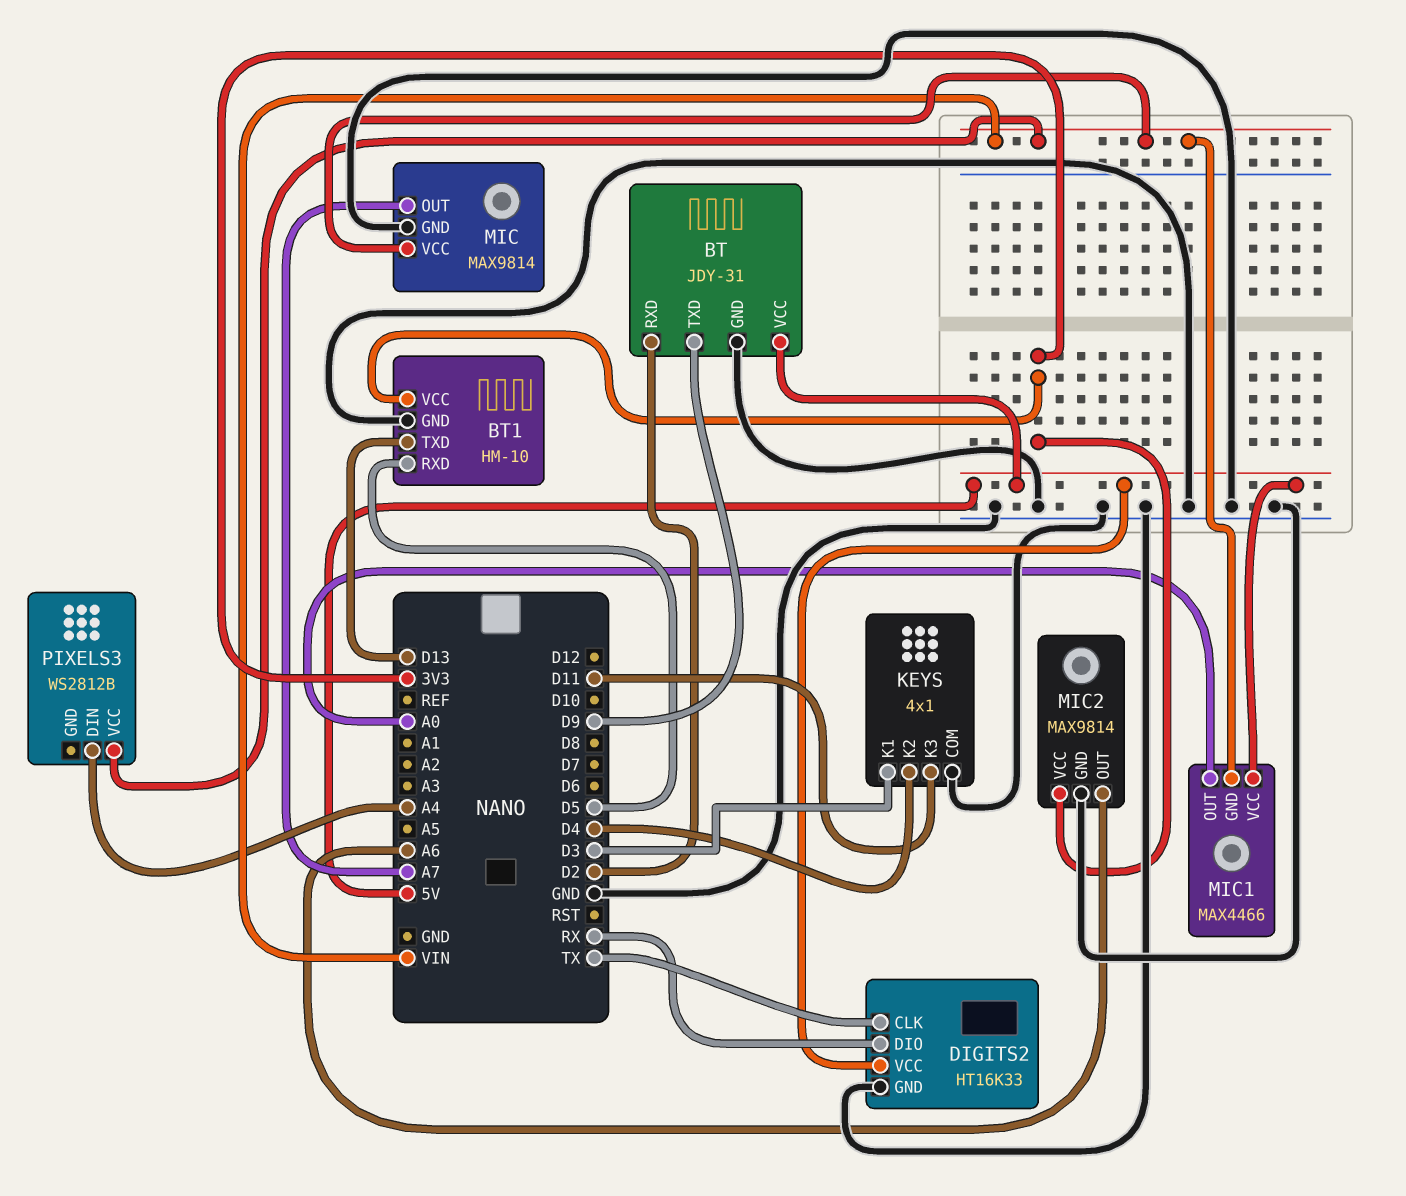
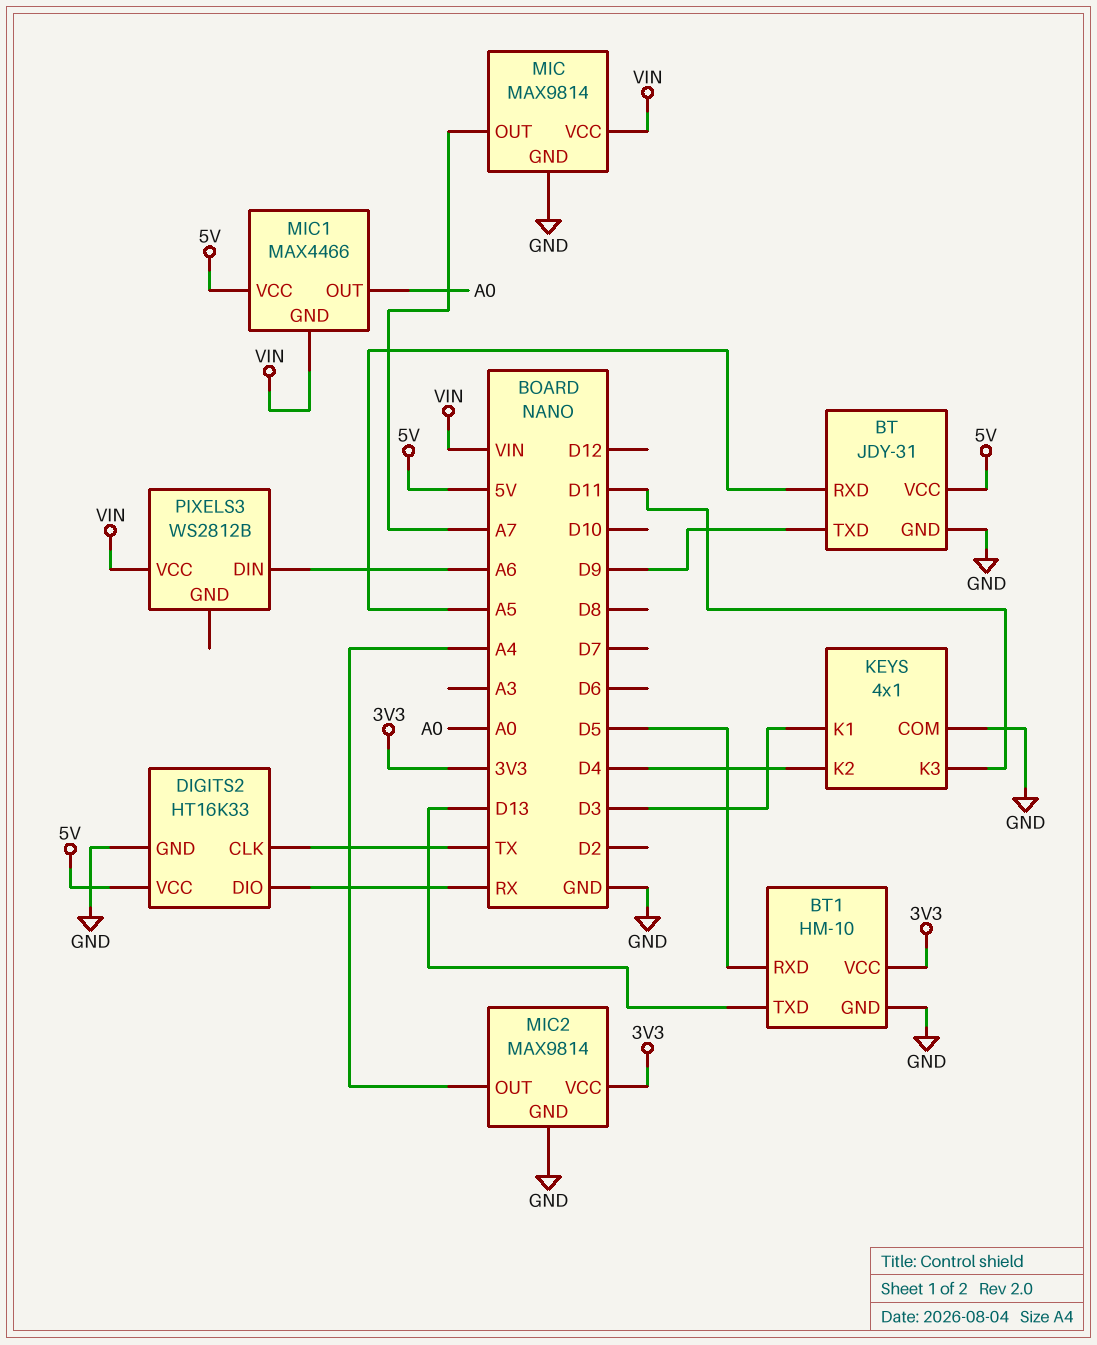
BT pin RXD: D2 -> A5
MIC2 pin OUT: A6 -> A4
PIXELS3 pin DIN: A4 -> A6

